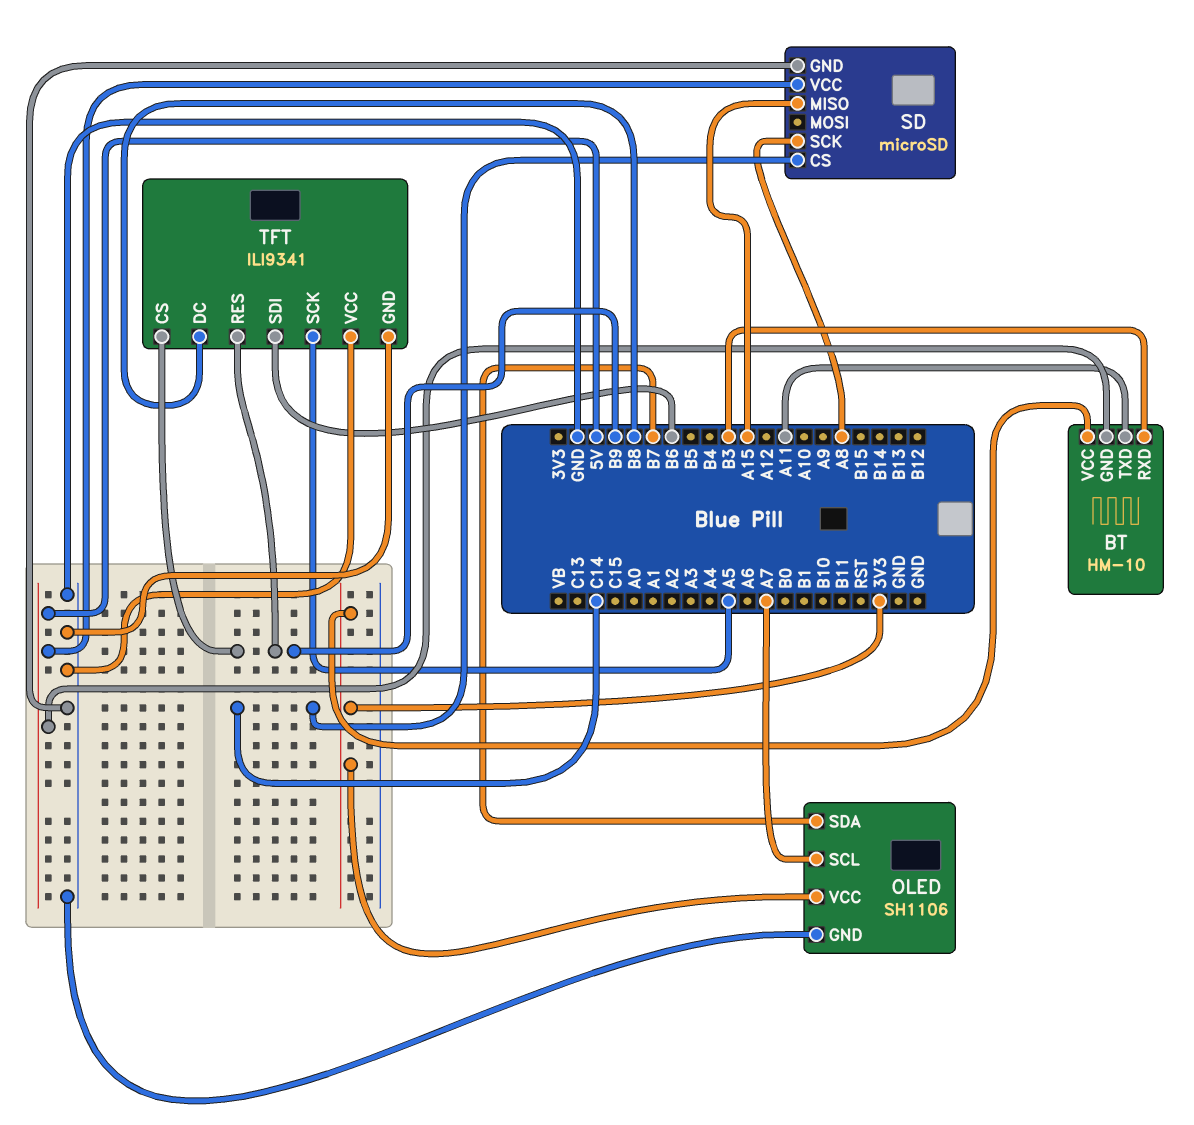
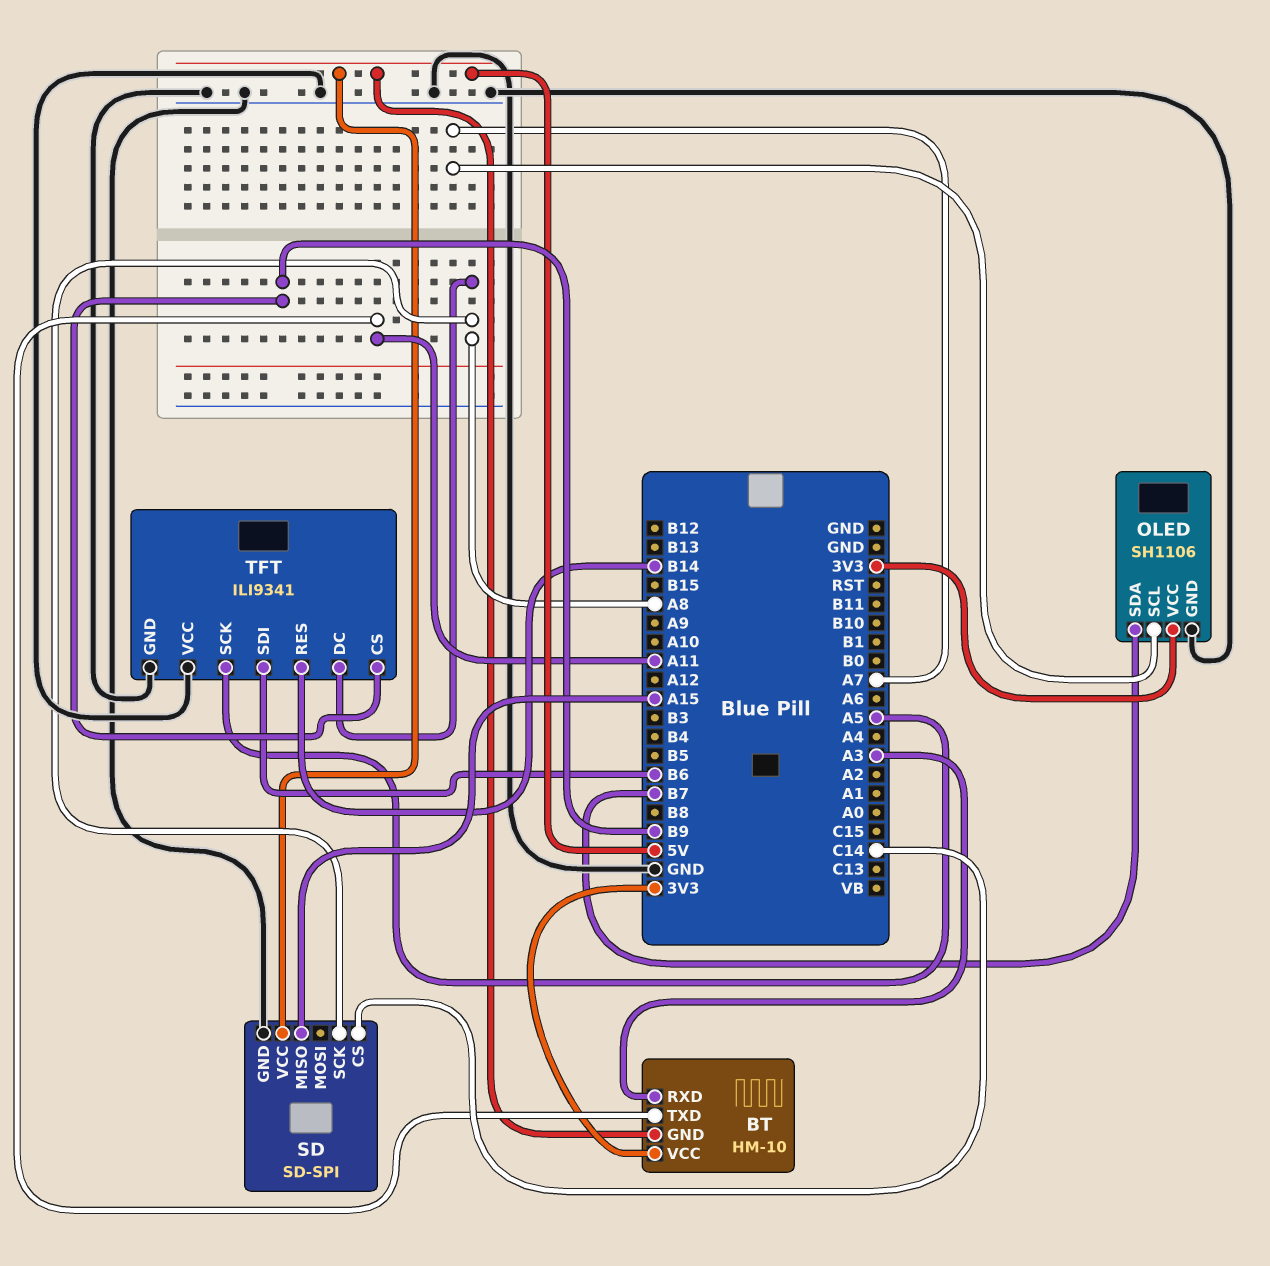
BT pin RXD: B3 -> A3
SD: microSD -> SD-SPI
TFT pin DC: B8 -> A8
TFT pin RES: B9 -> B14

